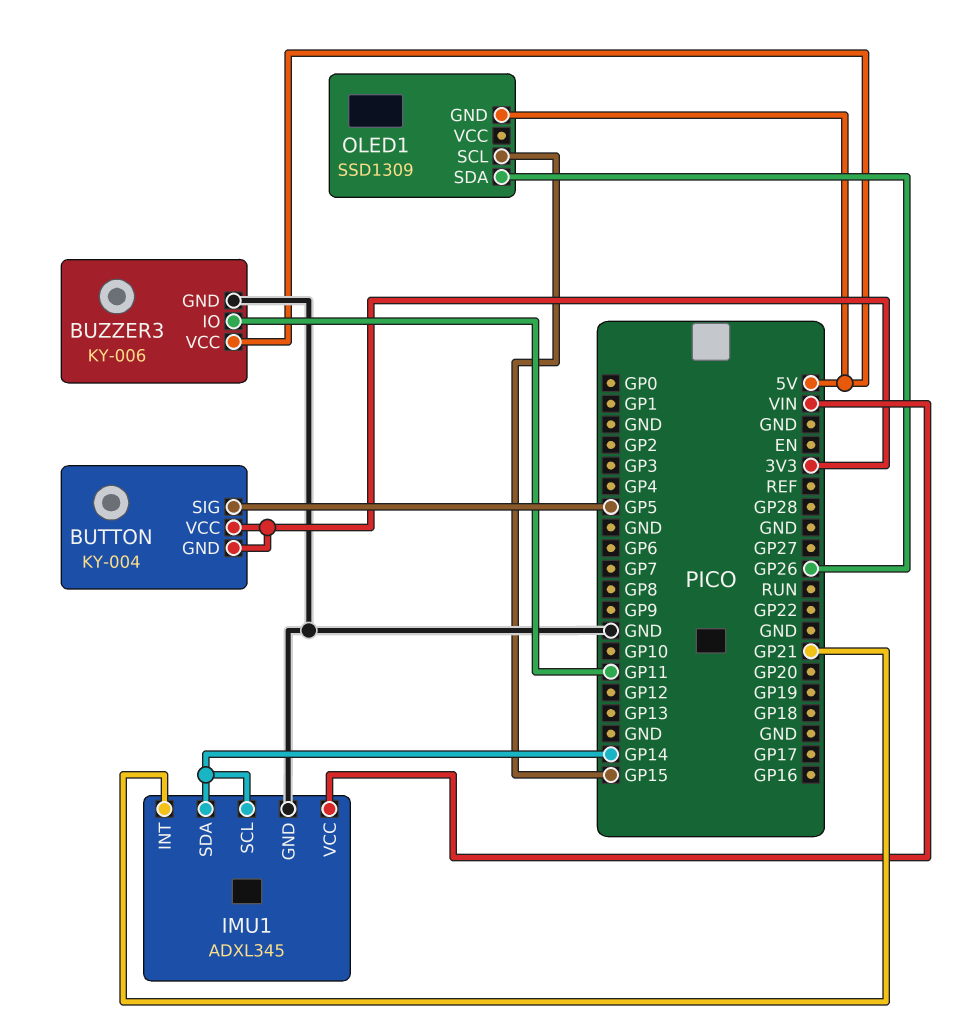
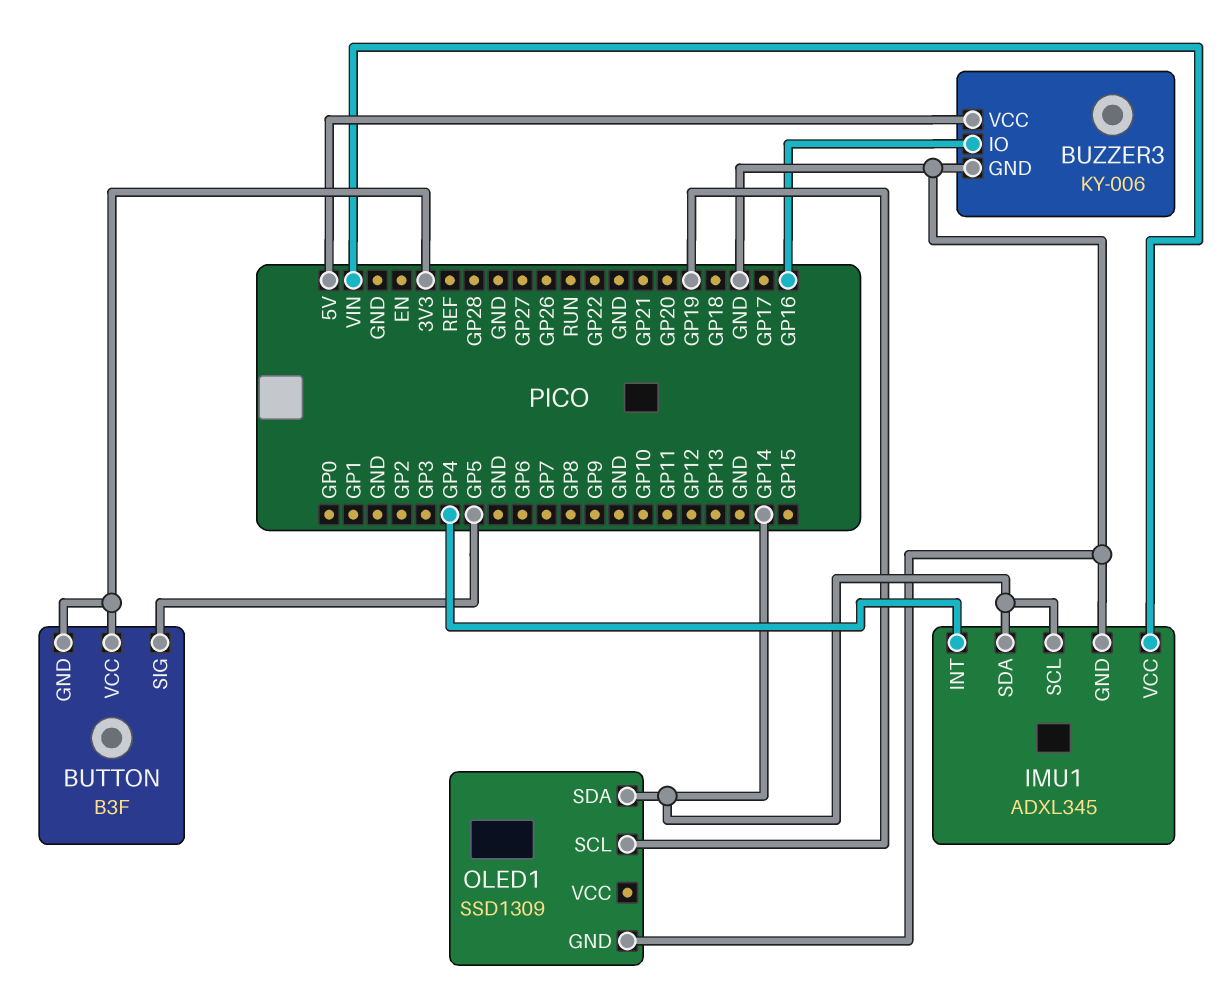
BUTTON: KY-004 -> B3F
BUZZER3 pin IO: GP11 -> GP16
IMU1 pin INT: GP21 -> GP4
OLED1 pin GND: 5V -> GND
OLED1 pin SCL: GP15 -> GP19
OLED1 pin SDA: GP26 -> GP14

